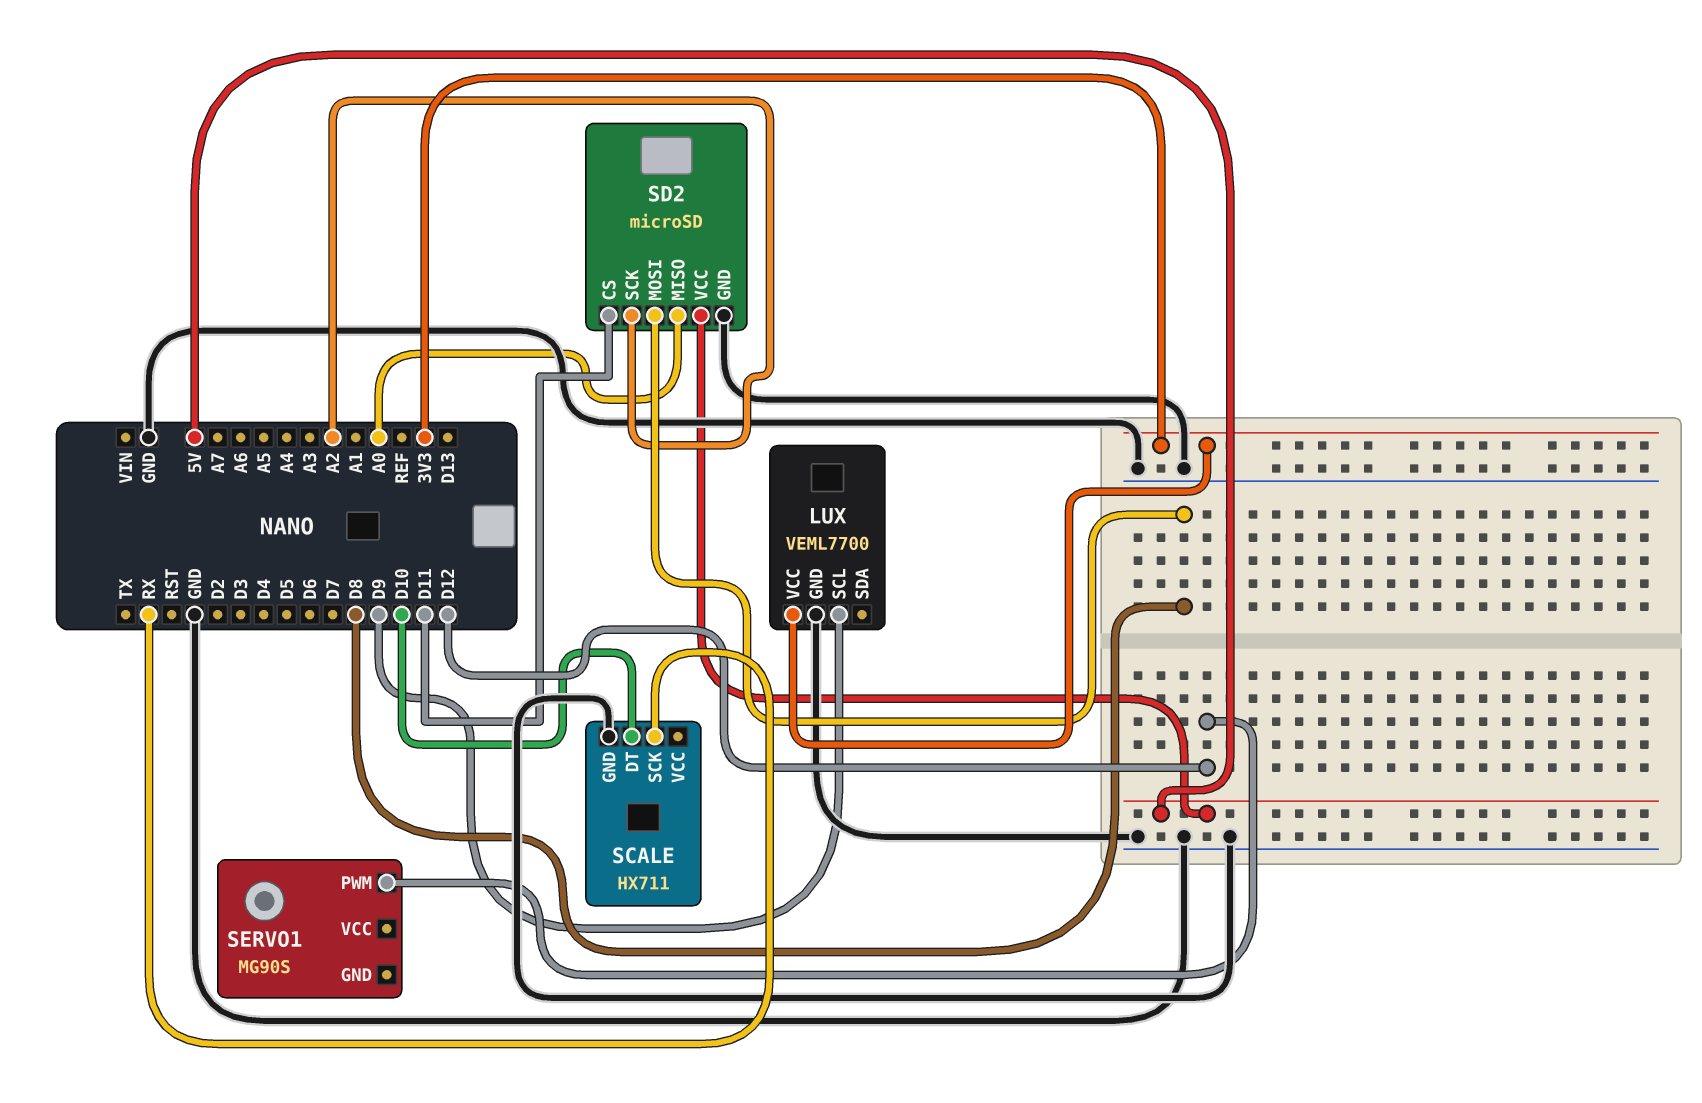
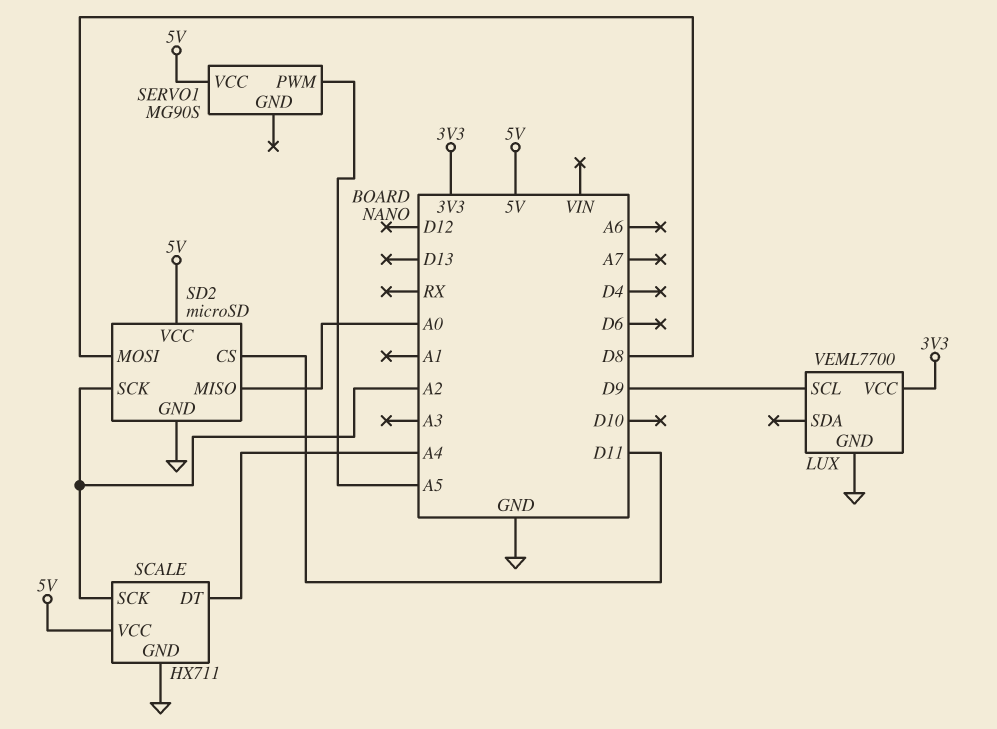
SCALE pin DT: D10 -> A4
SCALE pin SCK: RX -> A2
SCALE pin VCC: none -> 5V
SERVO1 pin PWM: D12 -> A5
SERVO1 pin VCC: none -> 5V

